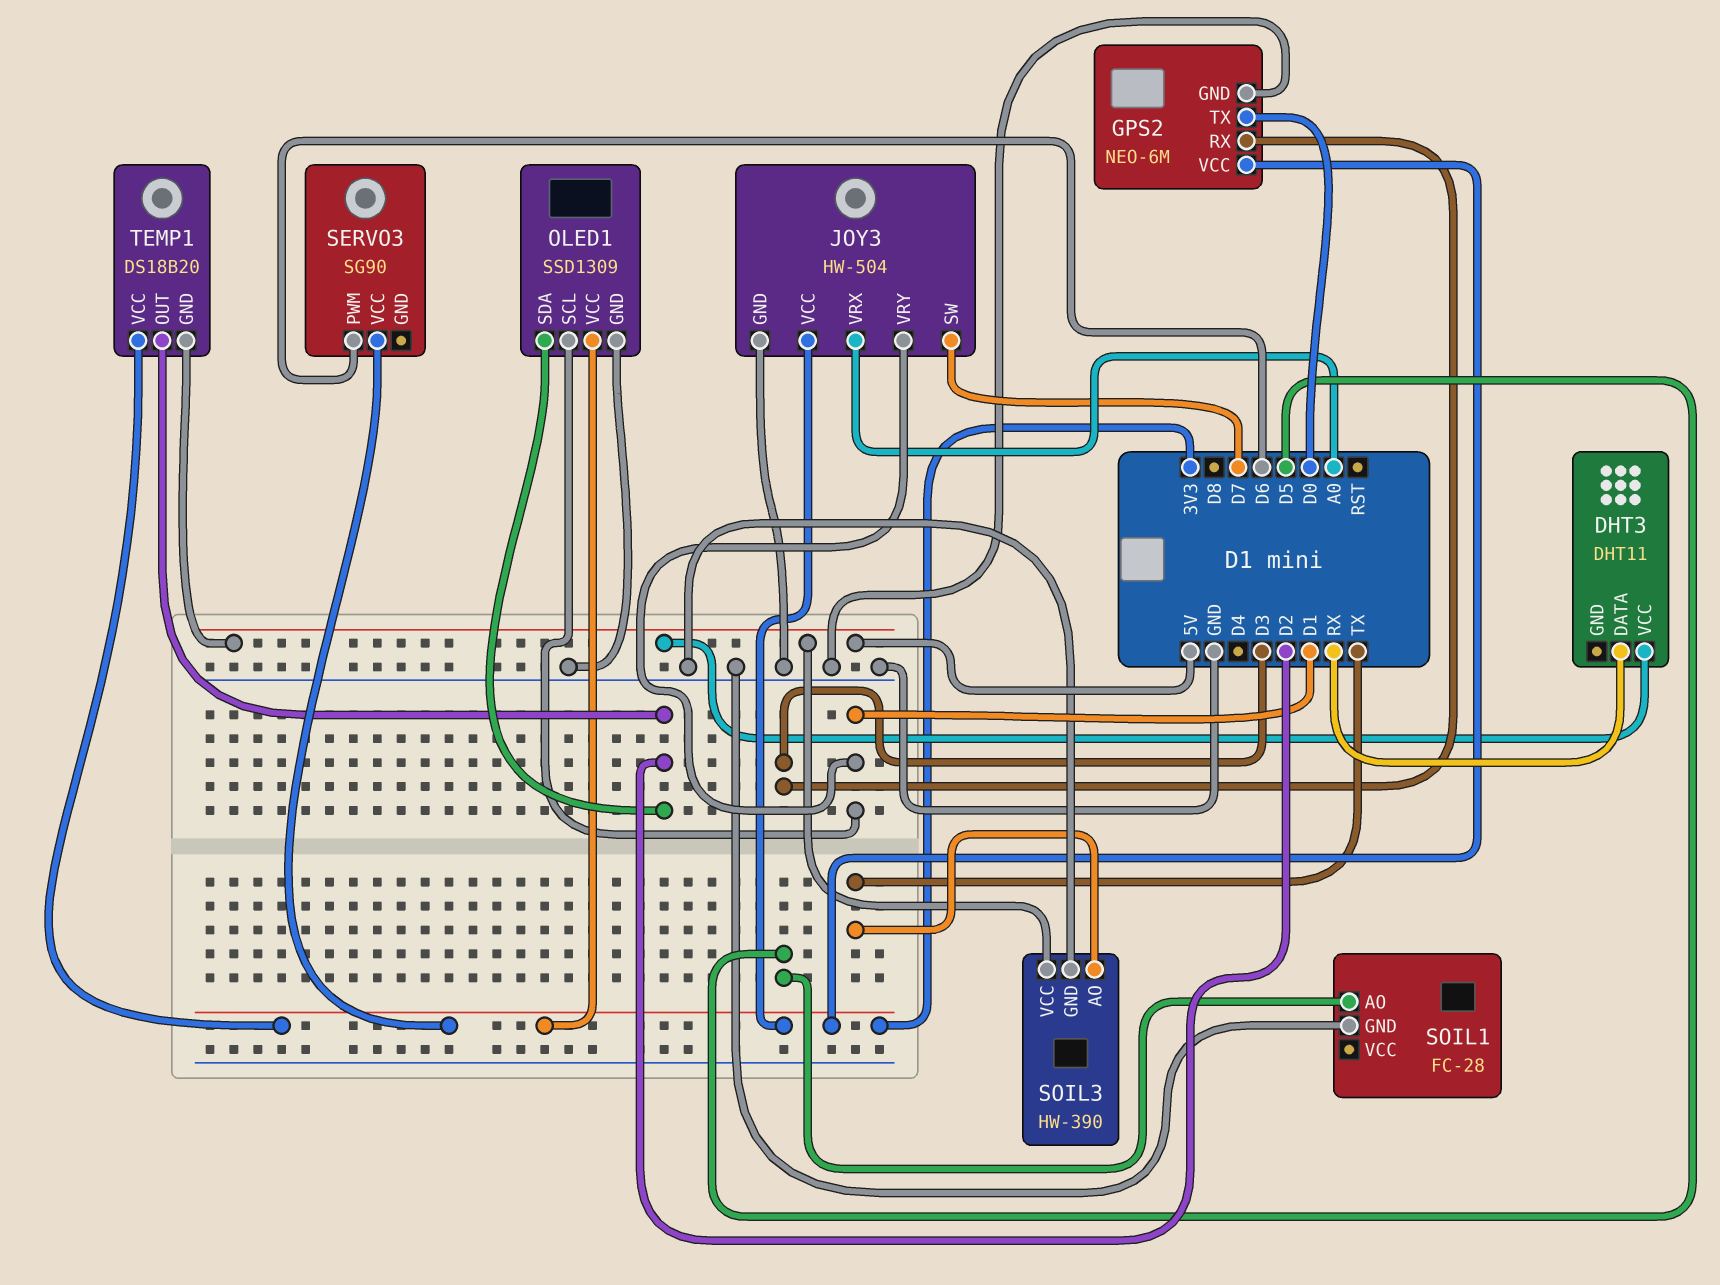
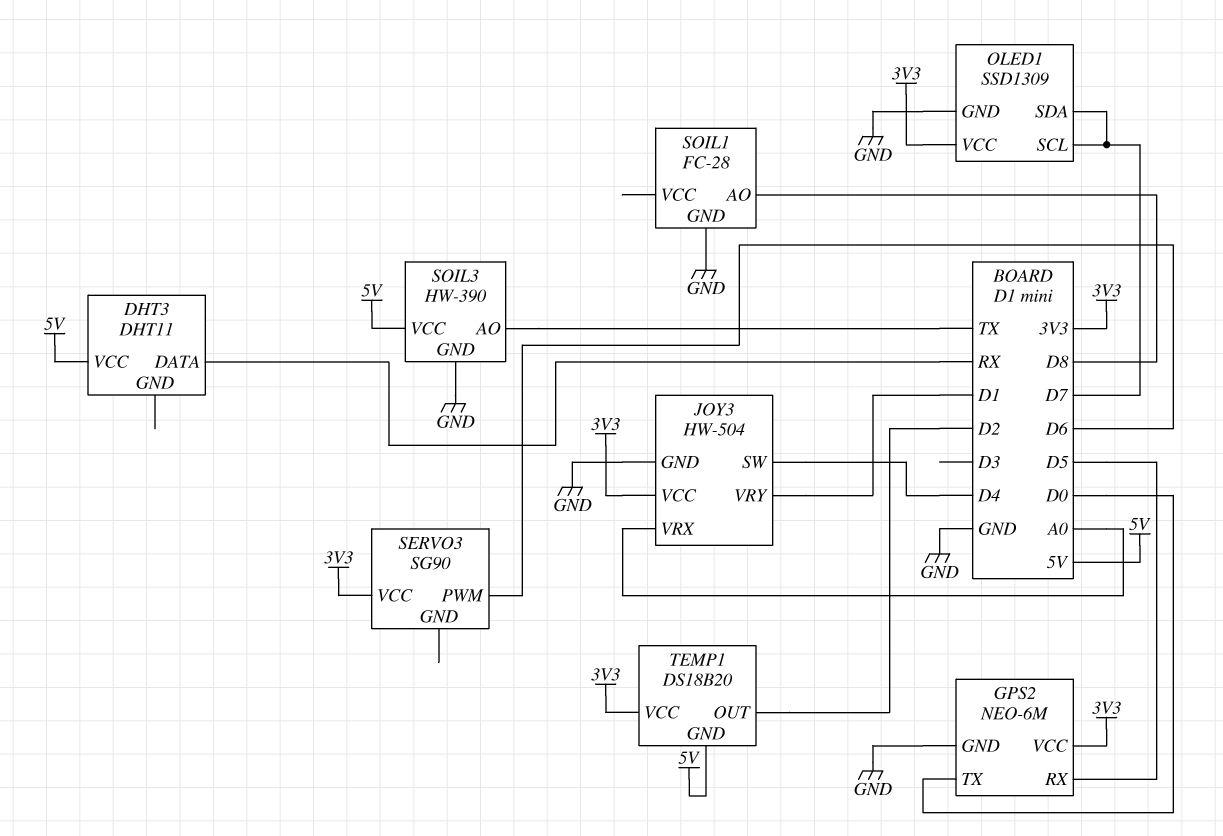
GPS2 pin RX: D3 -> D5
JOY3 pin SW: D7 -> D4
OLED1 pin SCL: D1 -> D7
OLED1 pin SDA: D2 -> D7
SOIL1 pin AO: D5 -> D8

